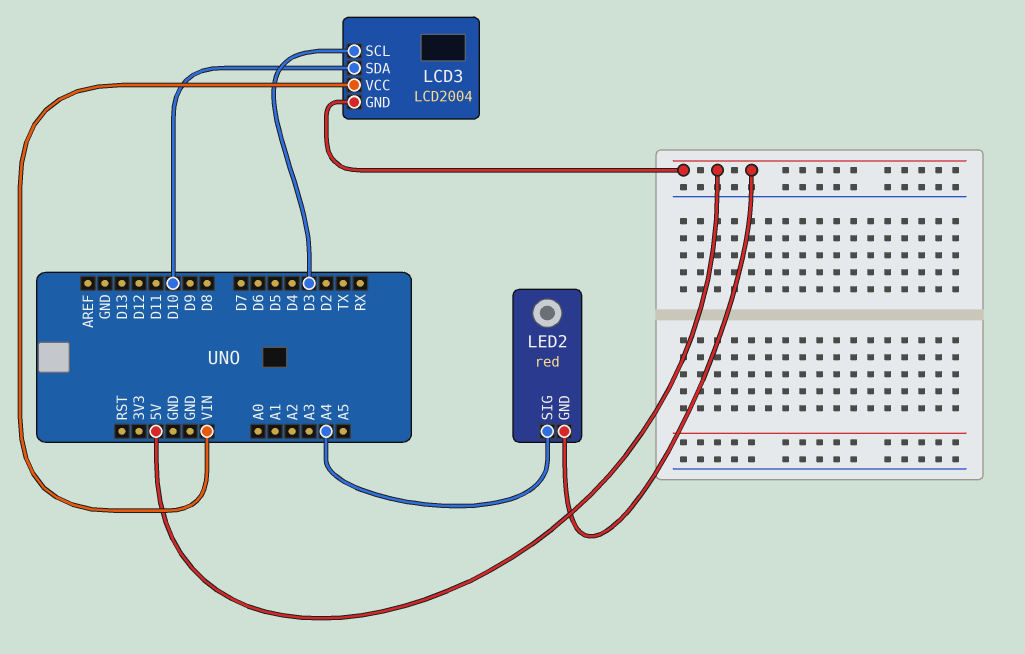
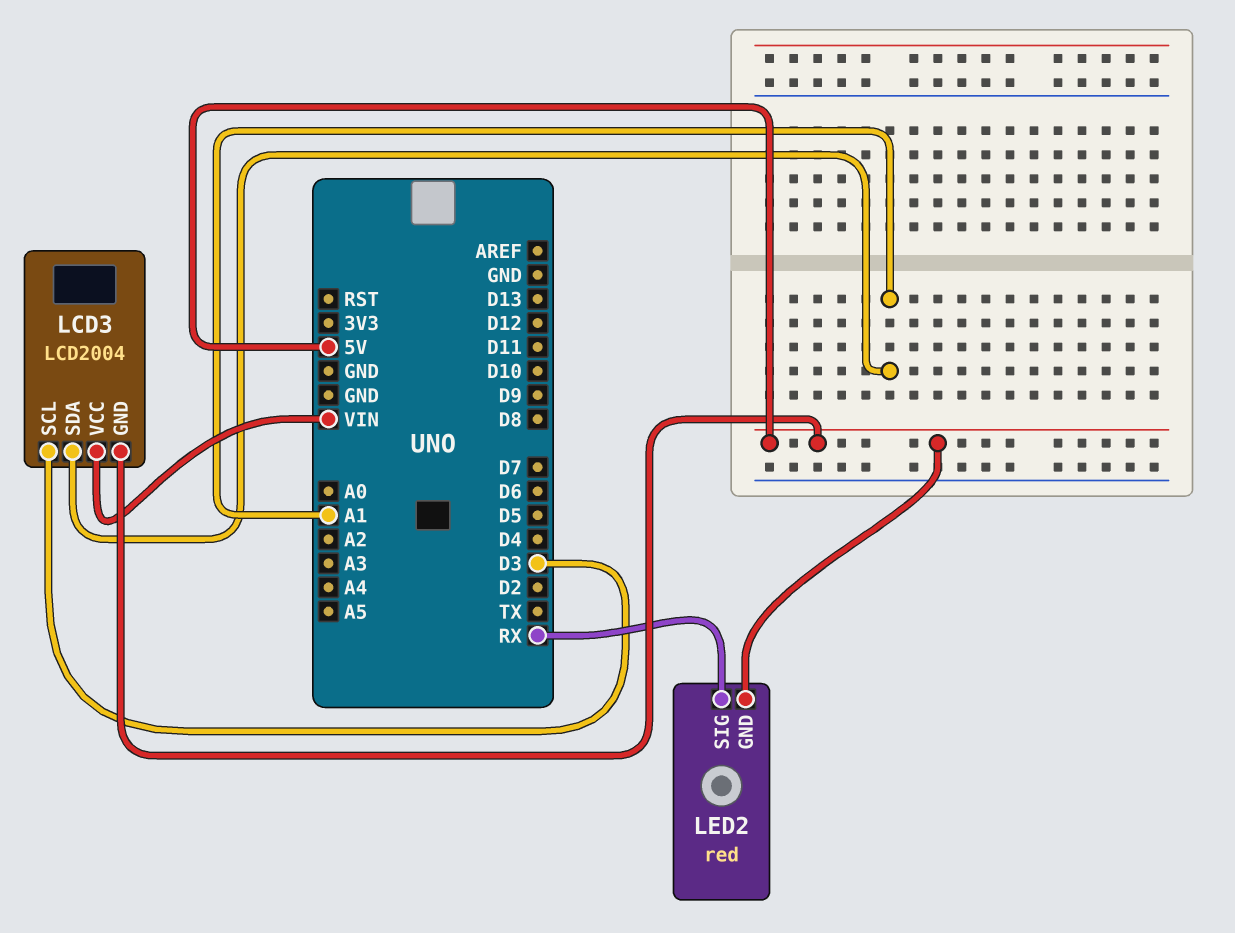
LCD3 pin SDA: D10 -> A1
LED2 pin SIG: A4 -> RX

